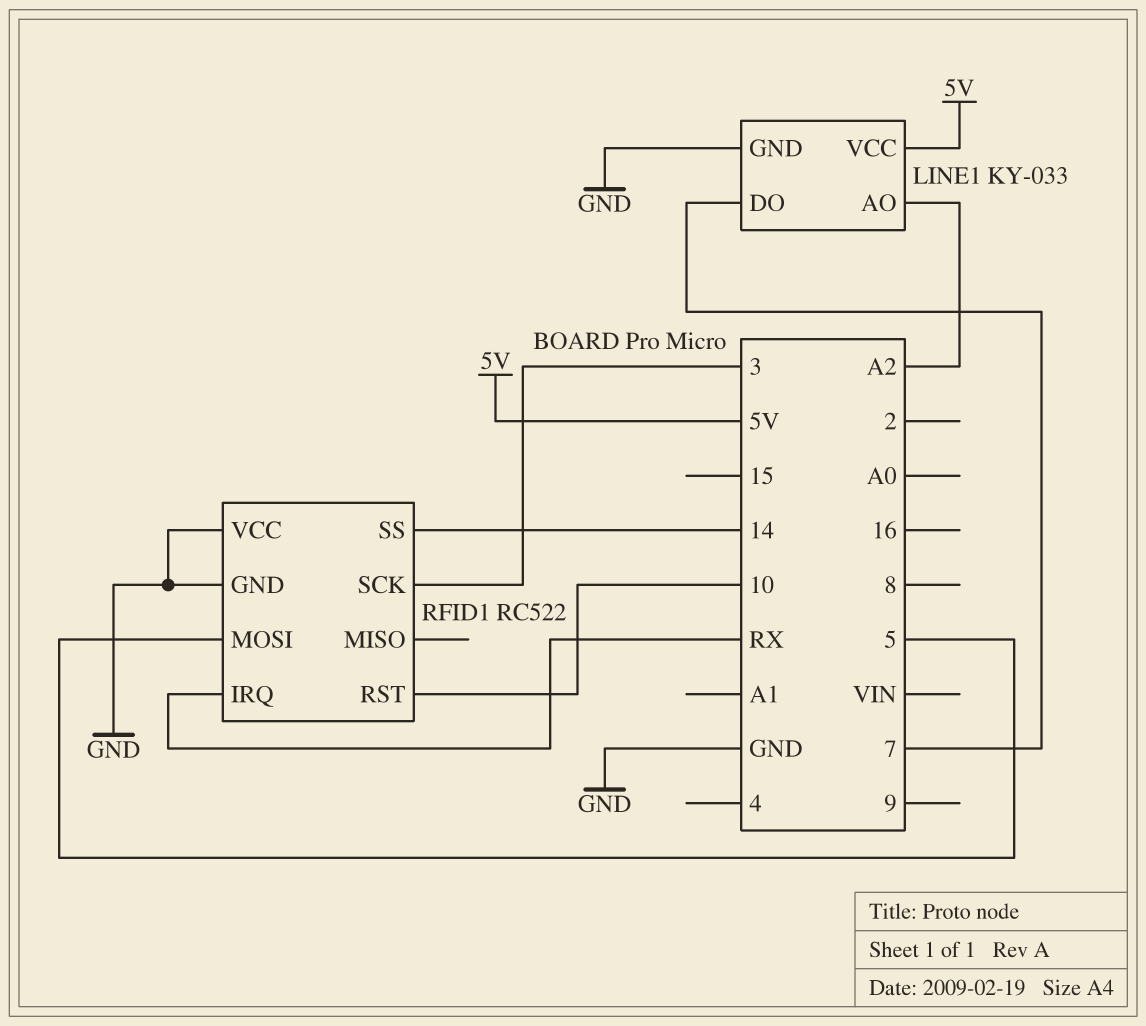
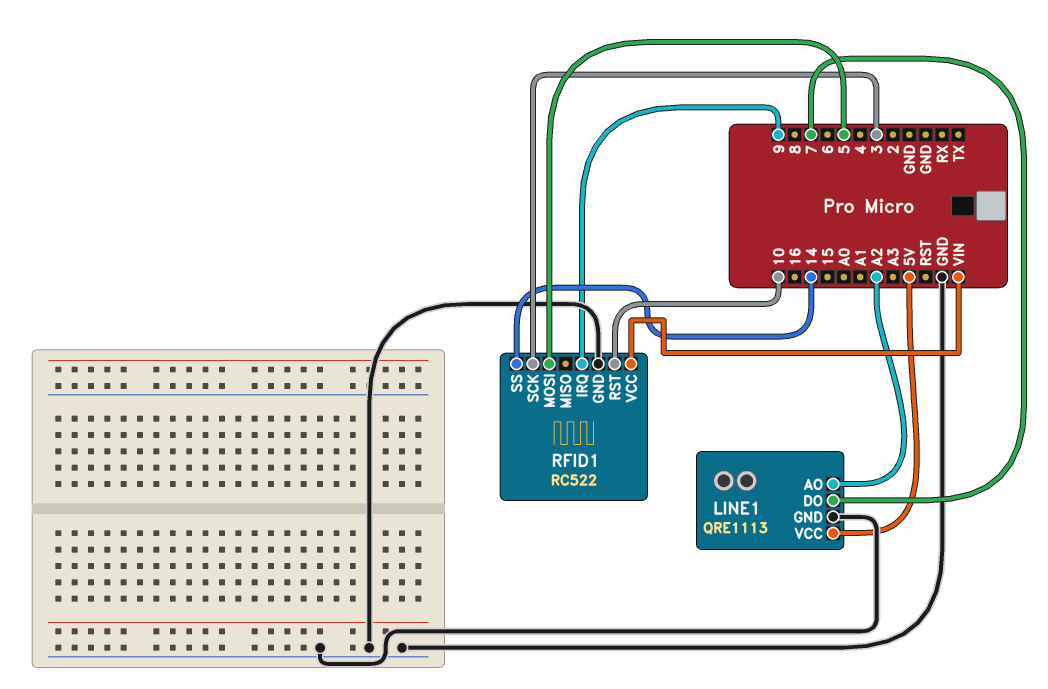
LINE1: KY-033 -> QRE1113
RFID1 pin IRQ: RX -> 9
RFID1 pin VCC: GND -> VIN

